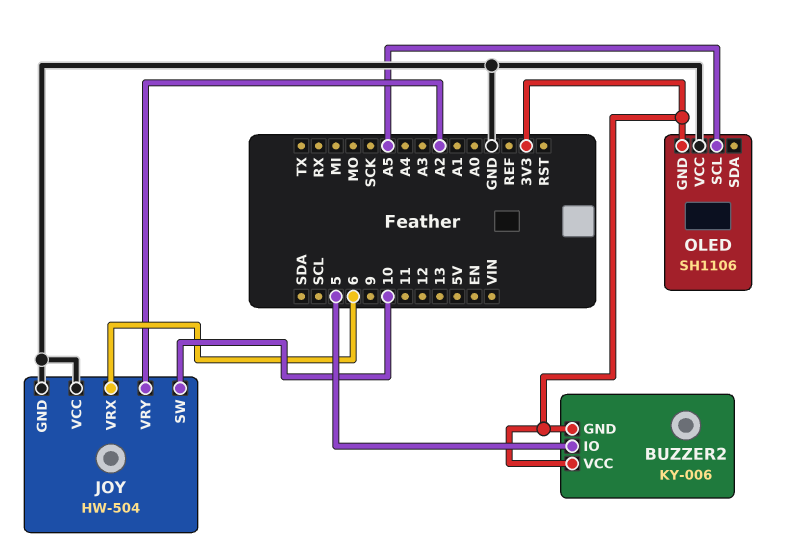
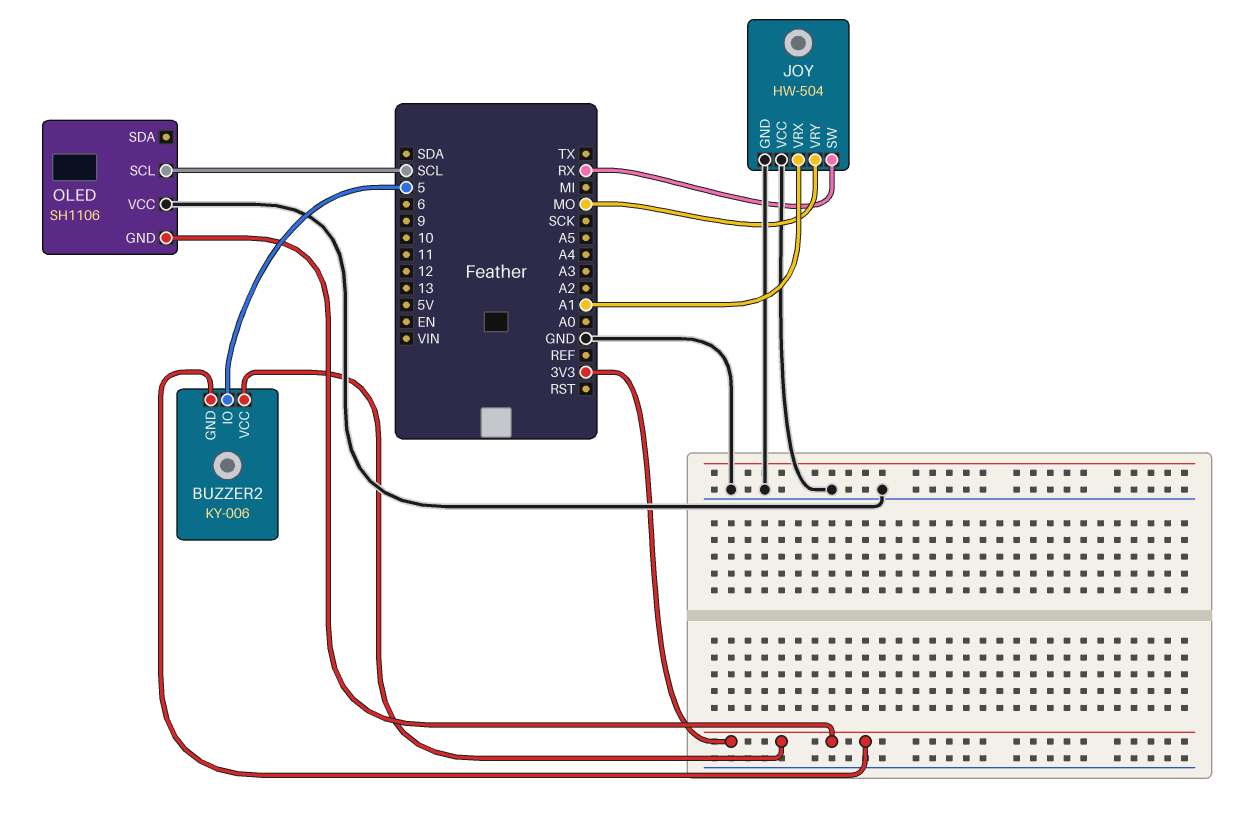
JOY pin SW: 10 -> RX
JOY pin VRX: 6 -> A1
JOY pin VRY: A2 -> MO
OLED pin SCL: A5 -> SCL

